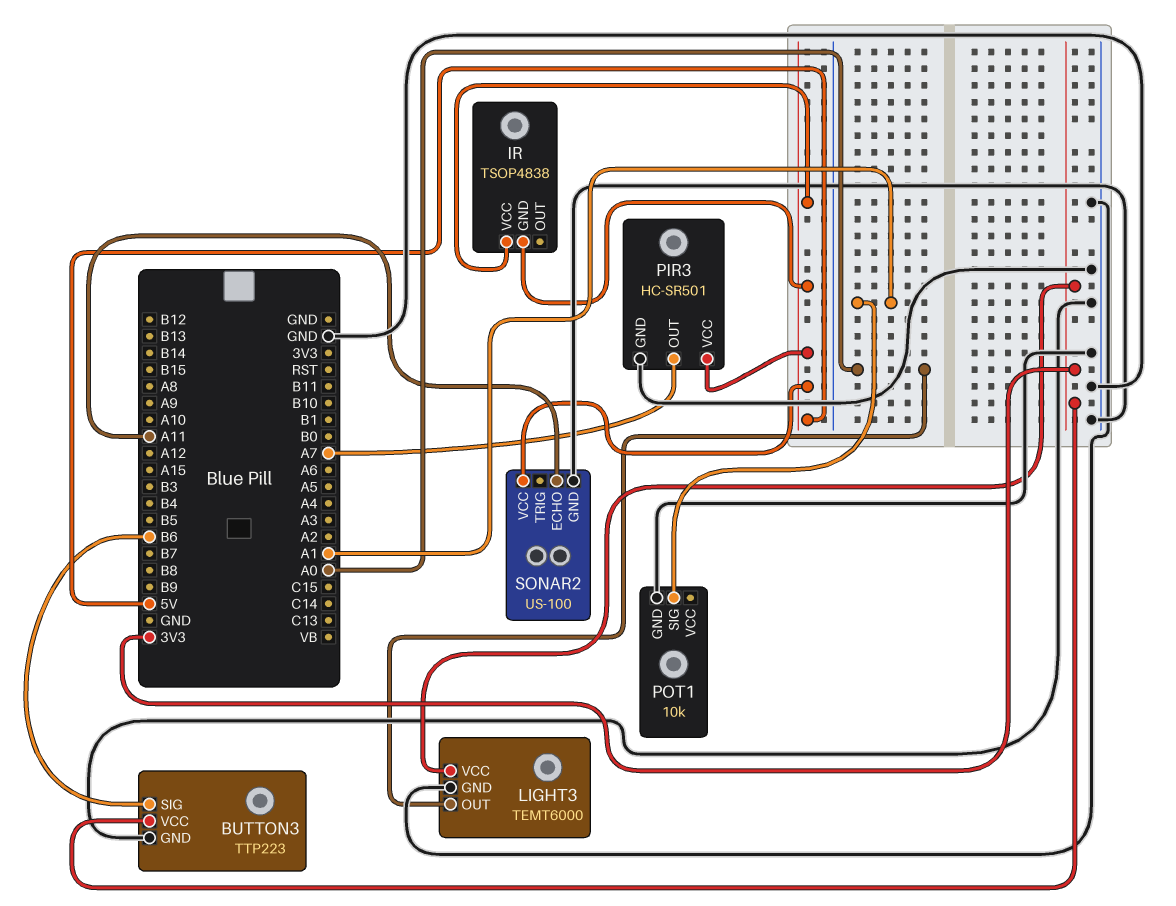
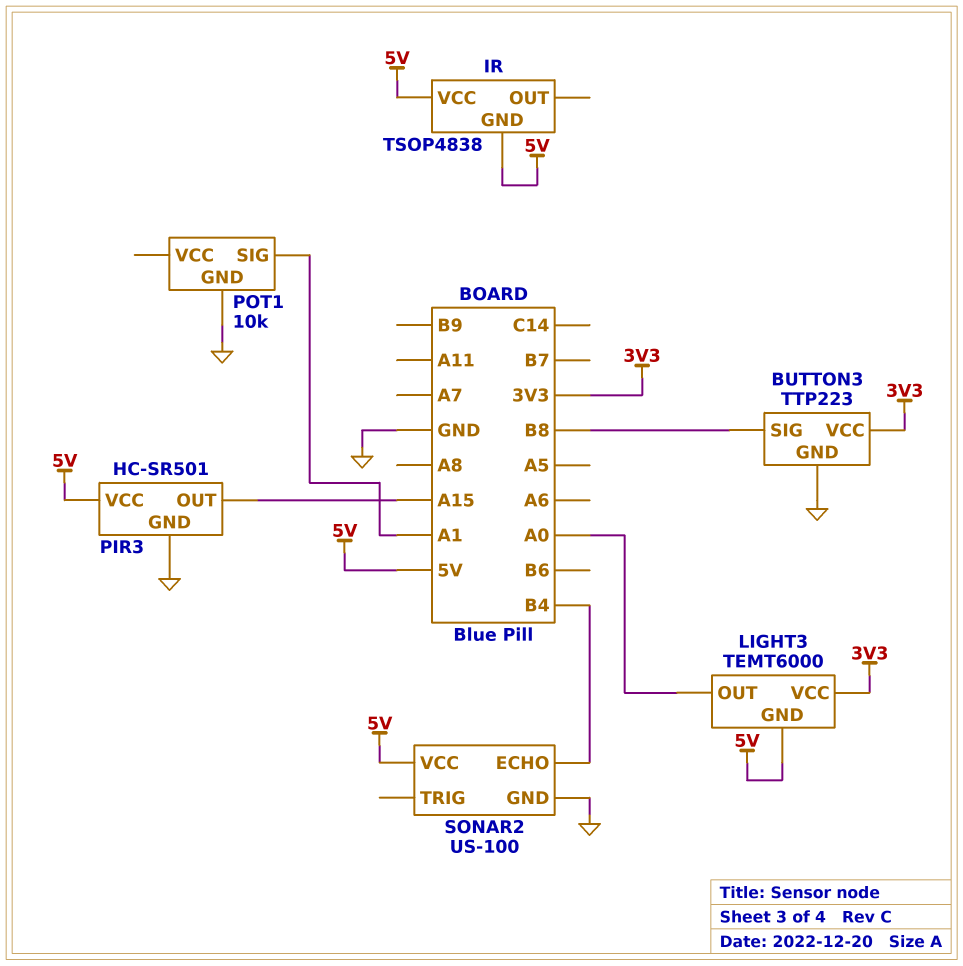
BUTTON3 pin SIG: B6 -> B8
LIGHT3 pin GND: GND -> 5V
PIR3 pin OUT: A7 -> A15
SONAR2 pin ECHO: A11 -> B4

